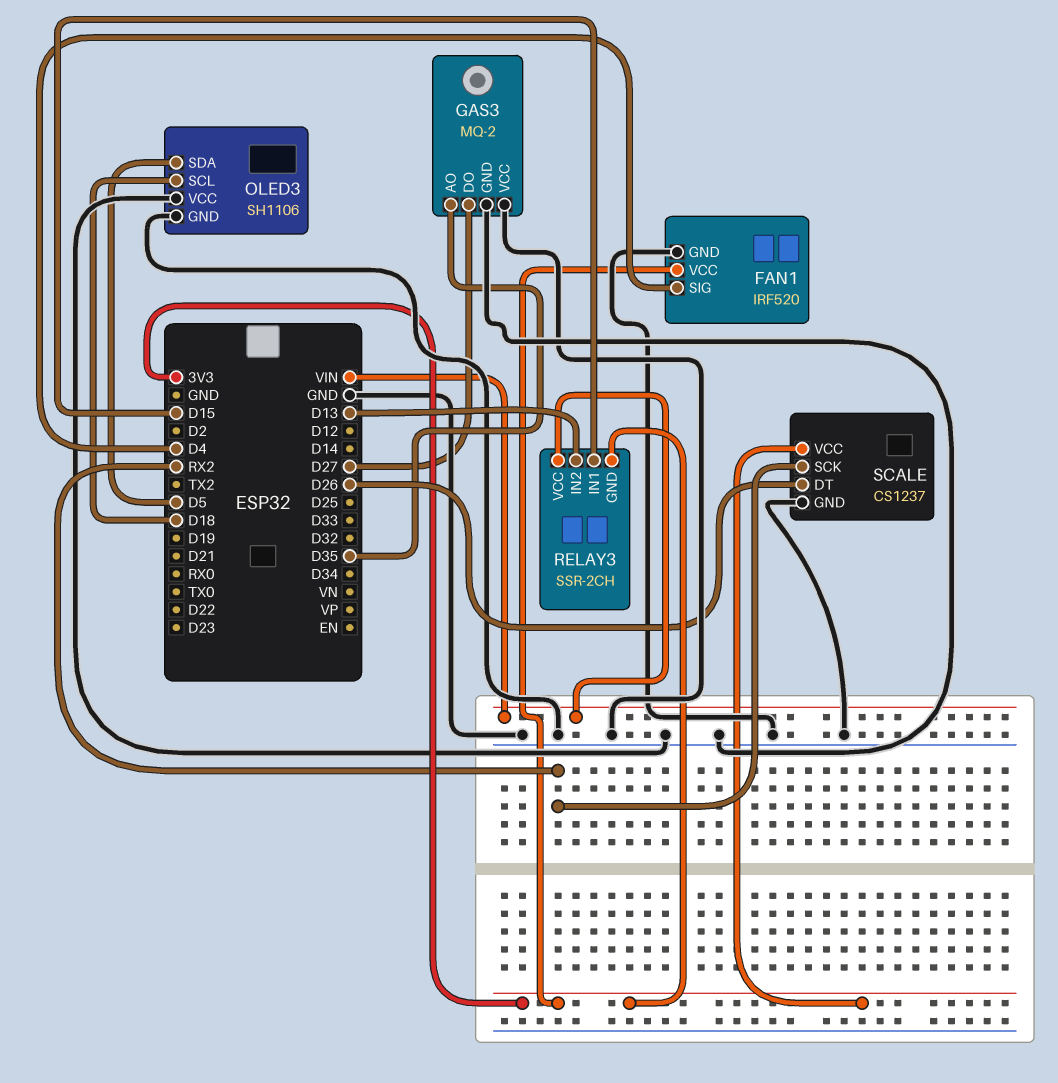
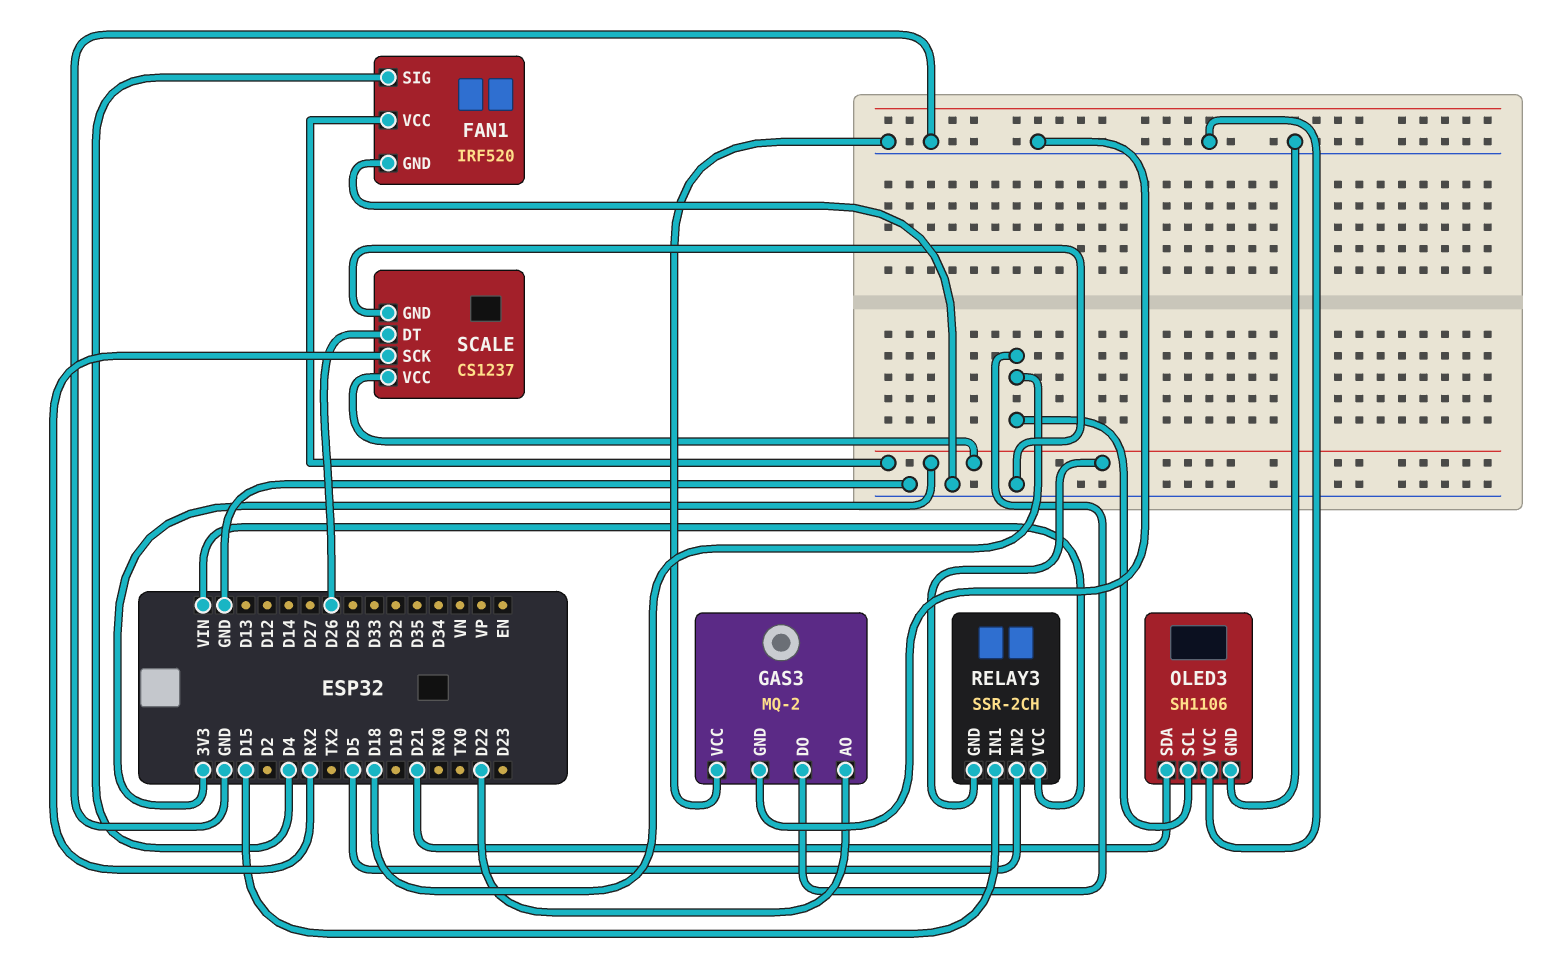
GAS3 pin AO: D35 -> D22
GAS3 pin DO: D27 -> D18
OLED3 pin SDA: D5 -> D21
RELAY3 pin IN2: D13 -> D5

